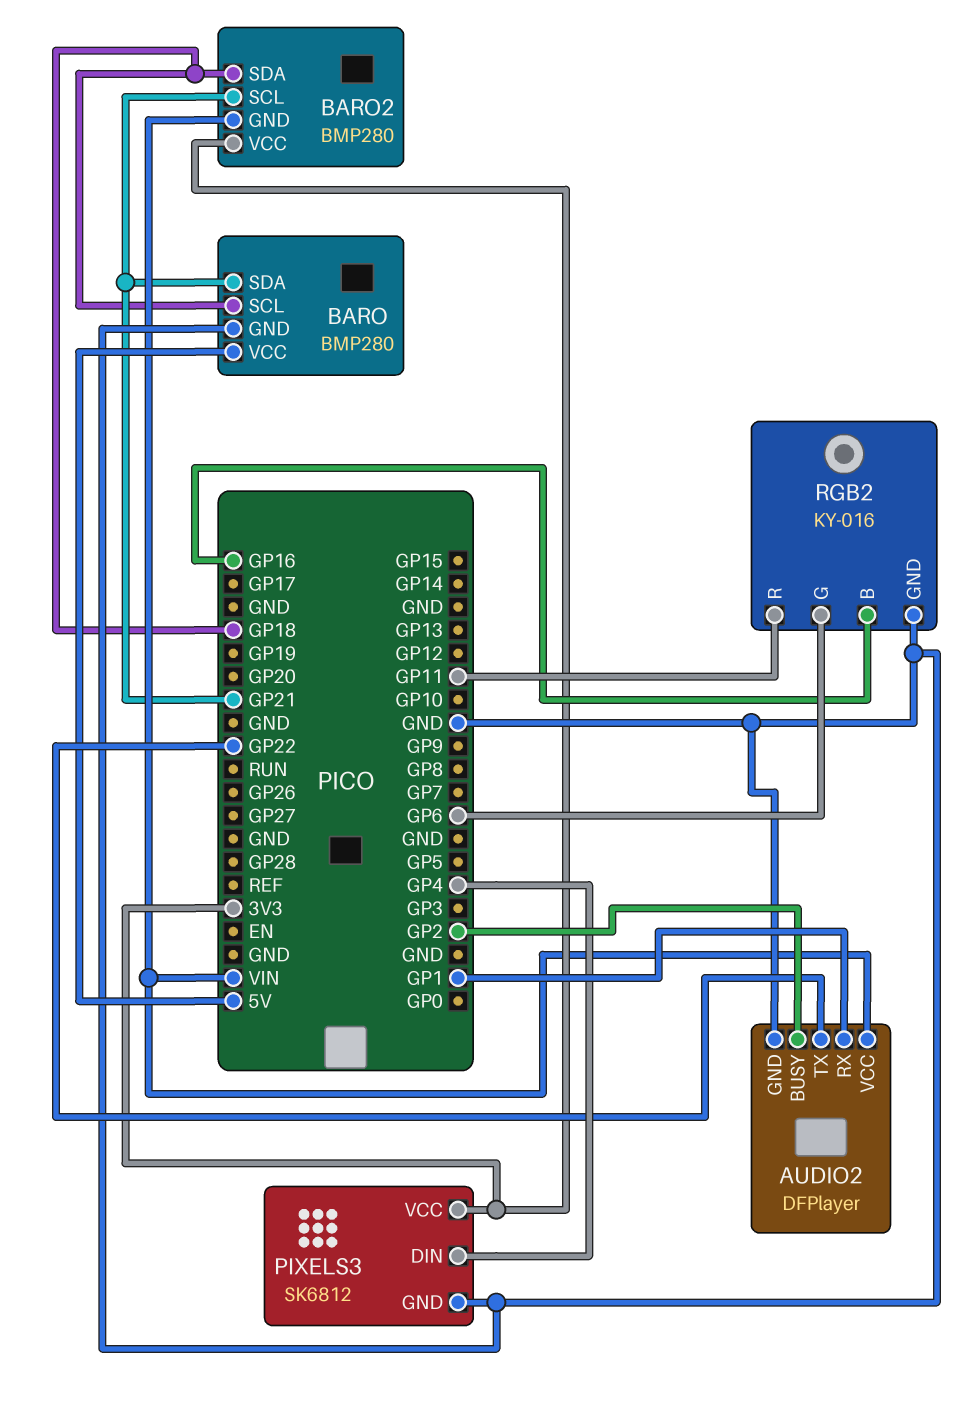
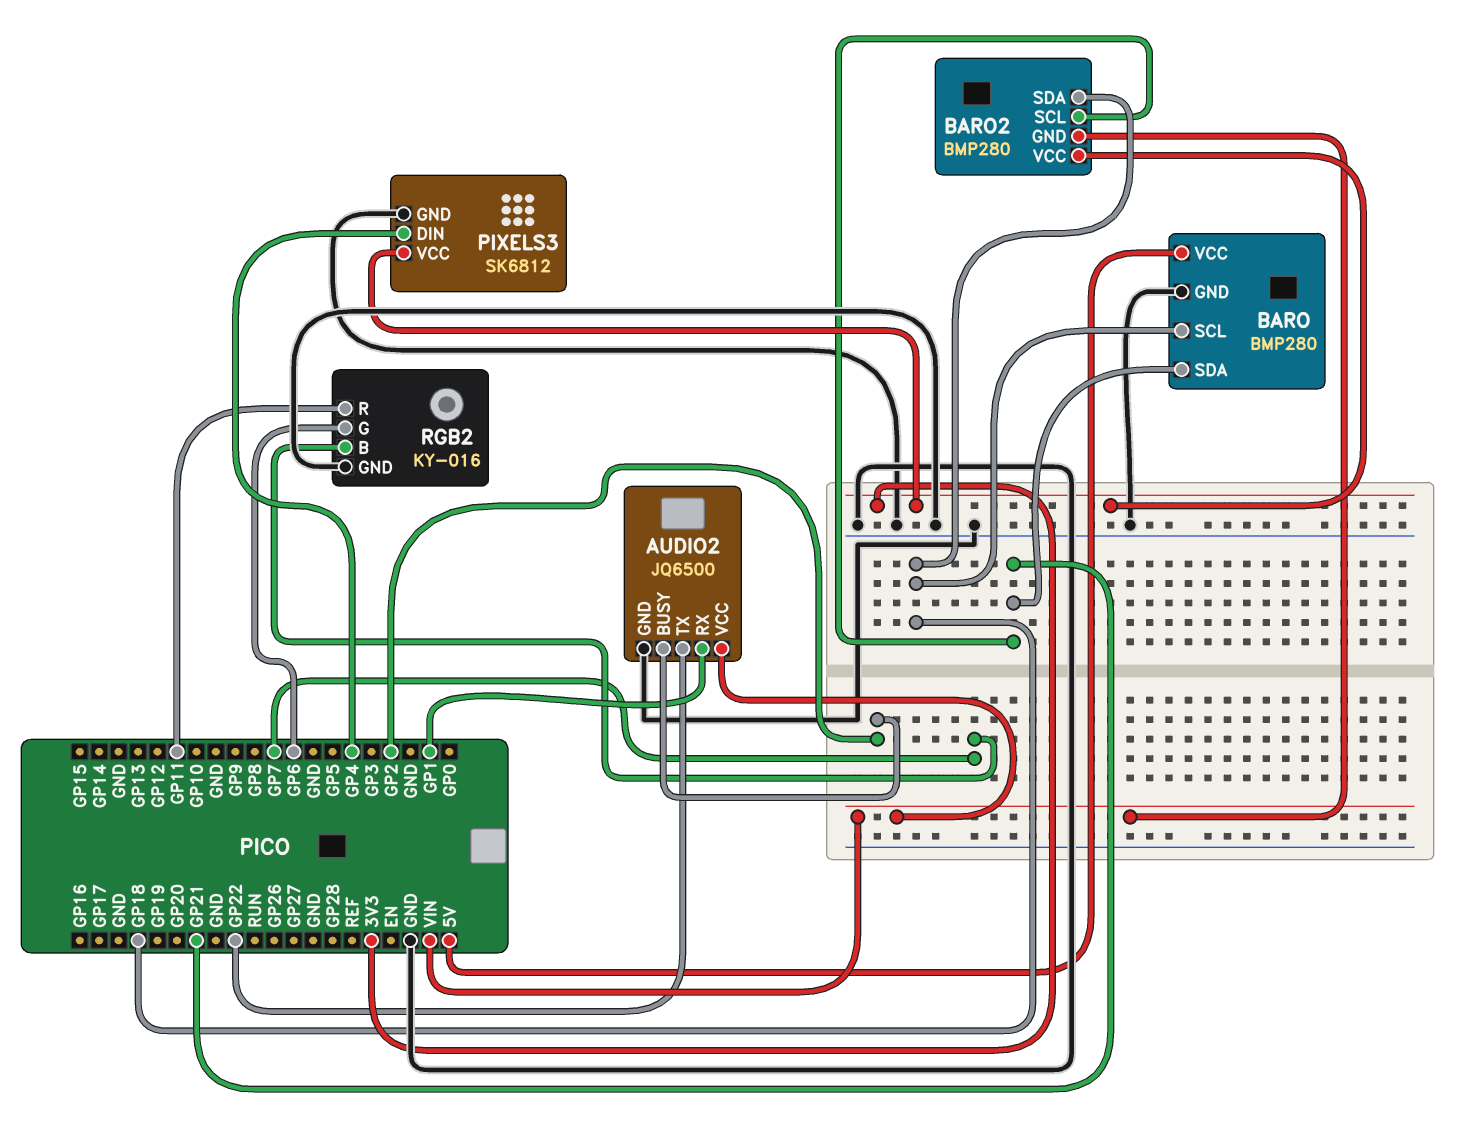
AUDIO2: DFPlayer -> JQ6500
RGB2 pin B: GP16 -> GP7

